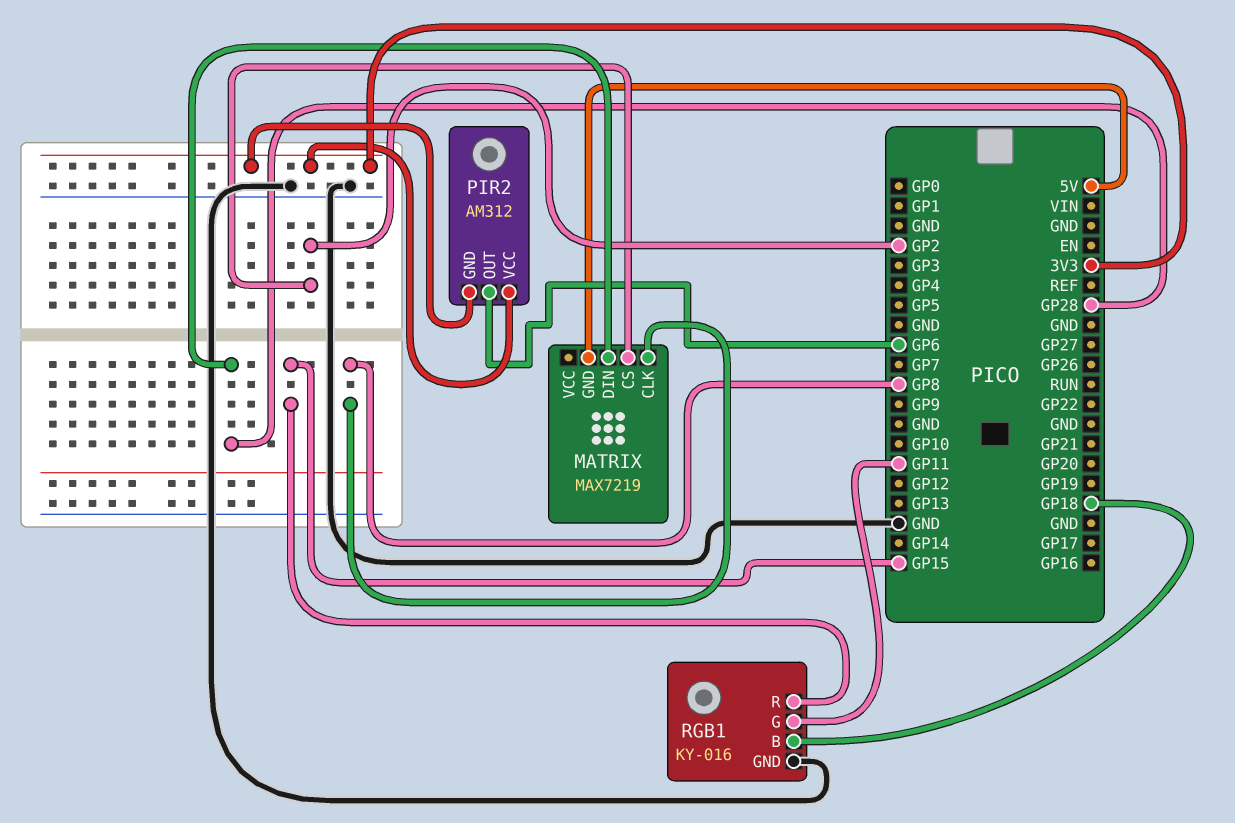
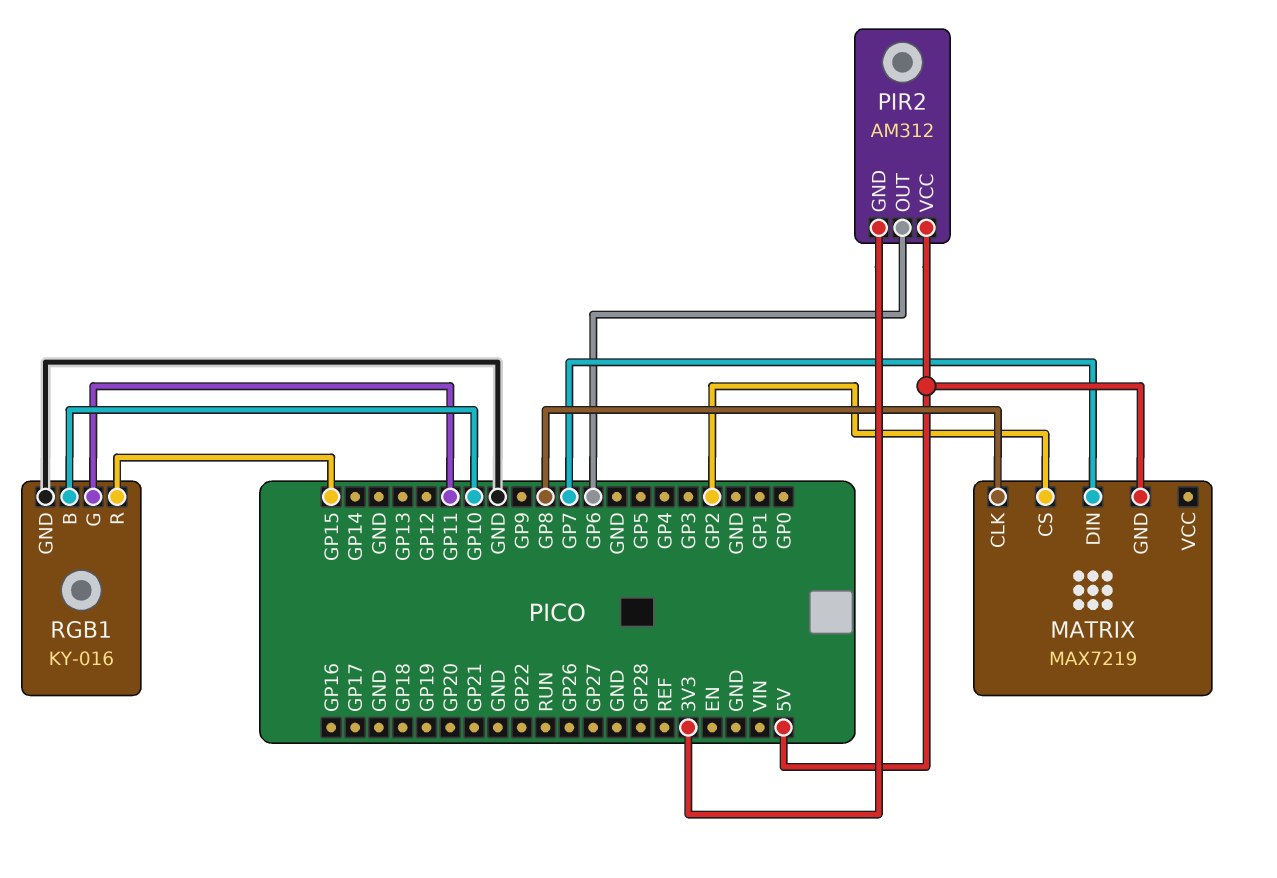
MATRIX pin DIN: GP28 -> GP7
PIR2 pin VCC: 3V3 -> 5V
RGB1 pin B: GP18 -> GP10

